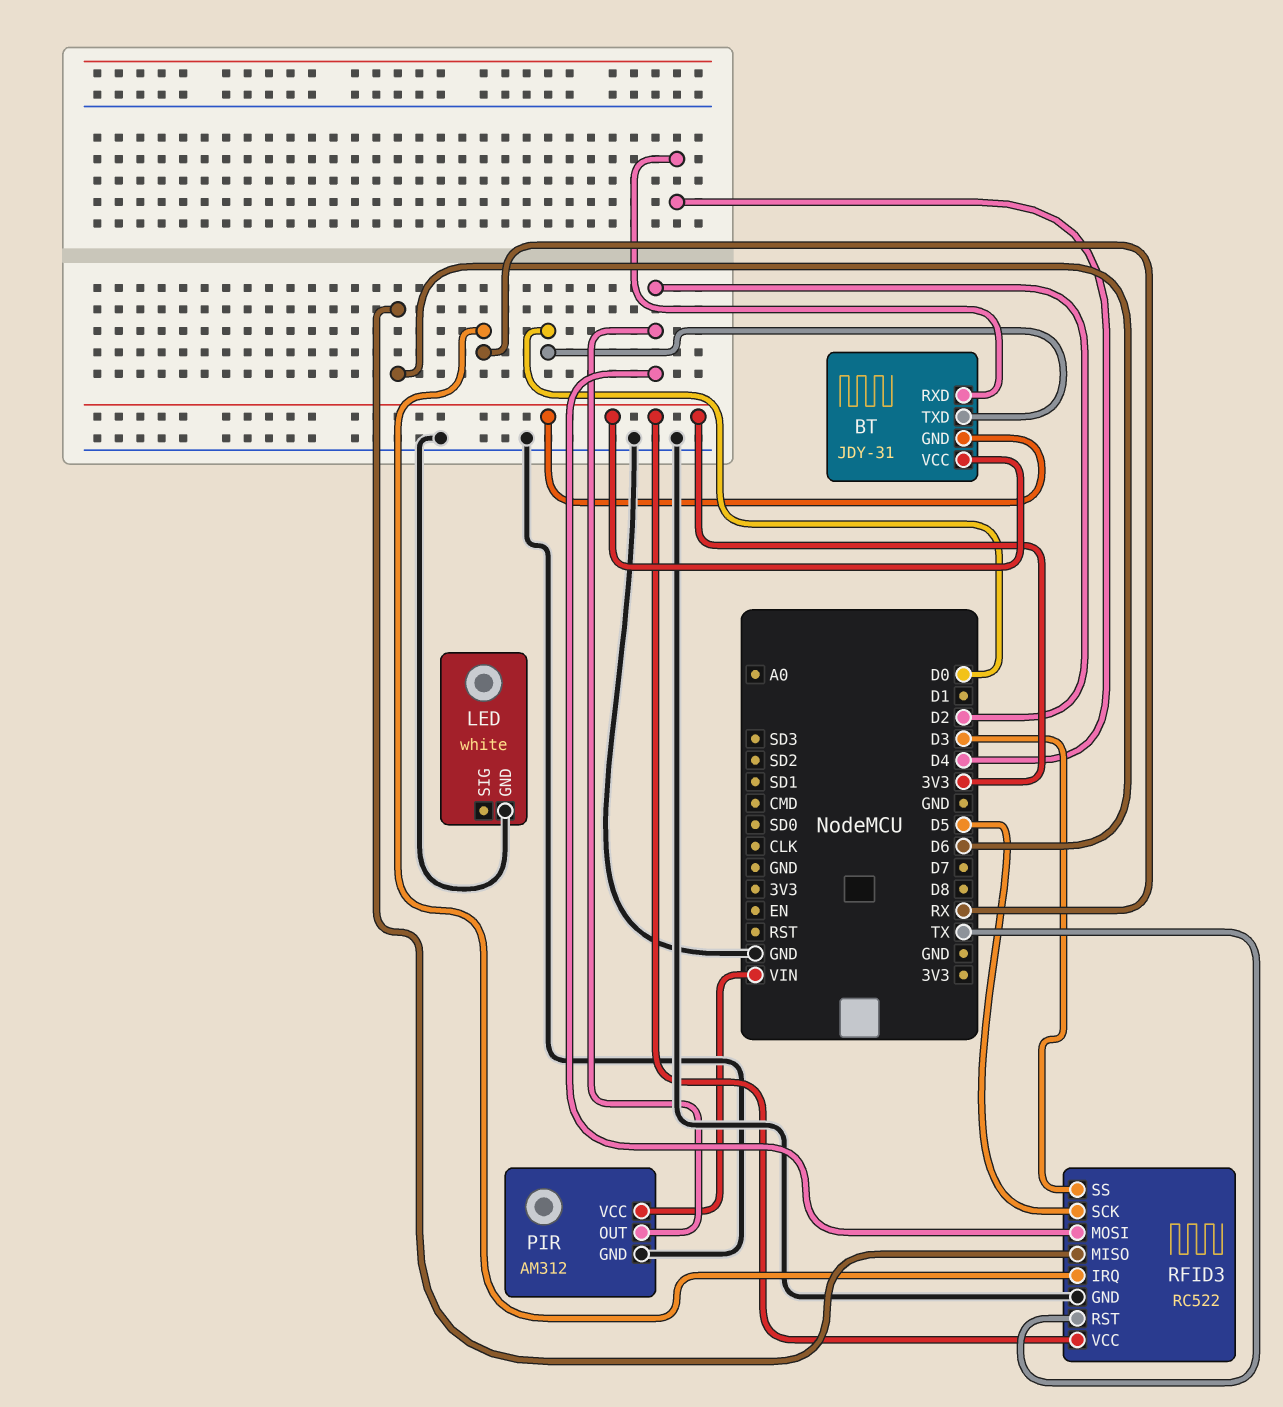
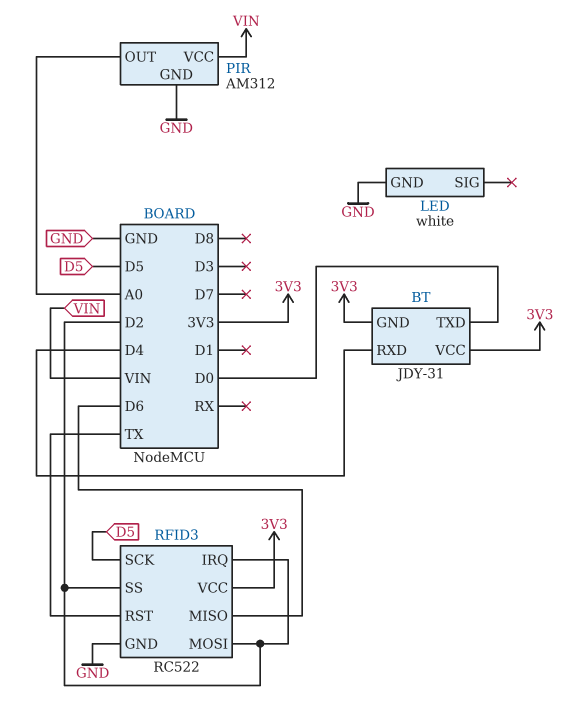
PIR pin OUT: D2 -> A0
RFID3 pin IRQ: RX -> D2
RFID3 pin SS: D3 -> D2

